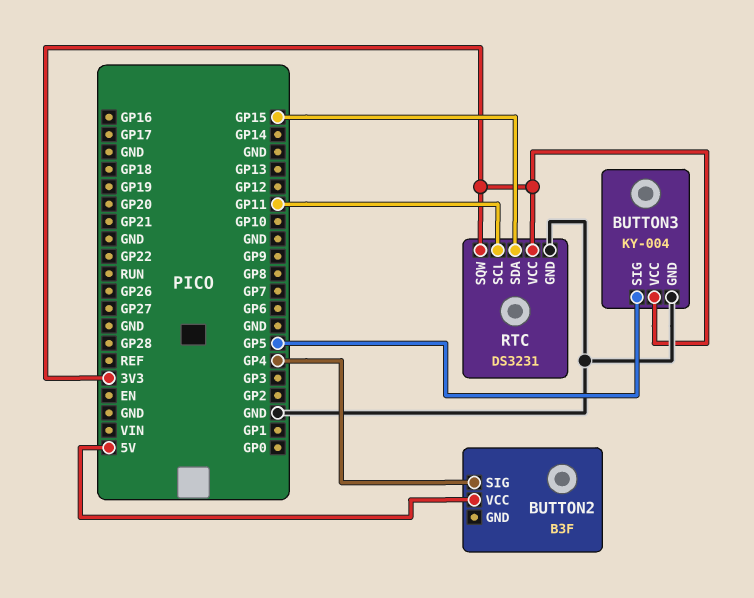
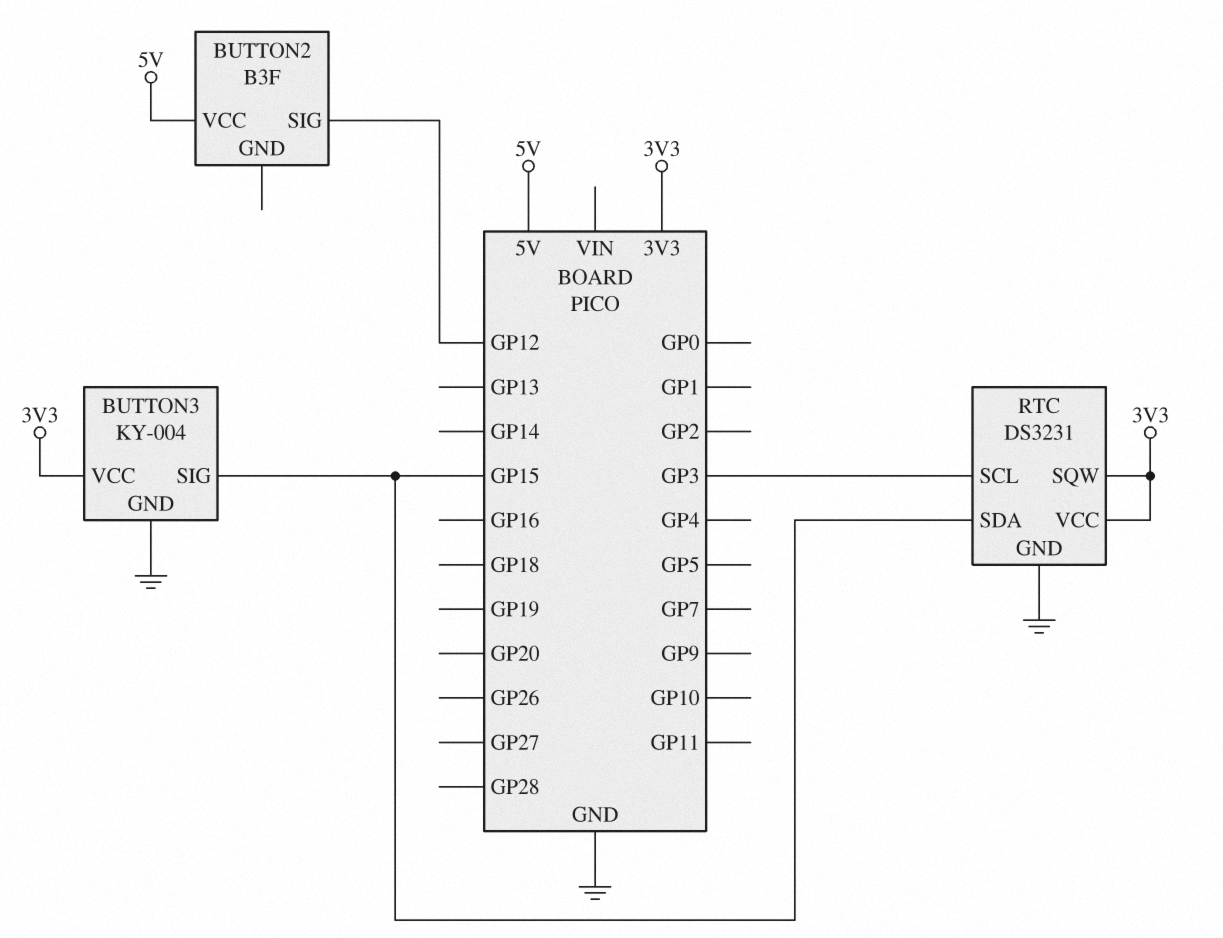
BUTTON2 pin SIG: GP4 -> GP12
BUTTON3 pin SIG: GP5 -> GP15
RTC pin SCL: GP11 -> GP3

